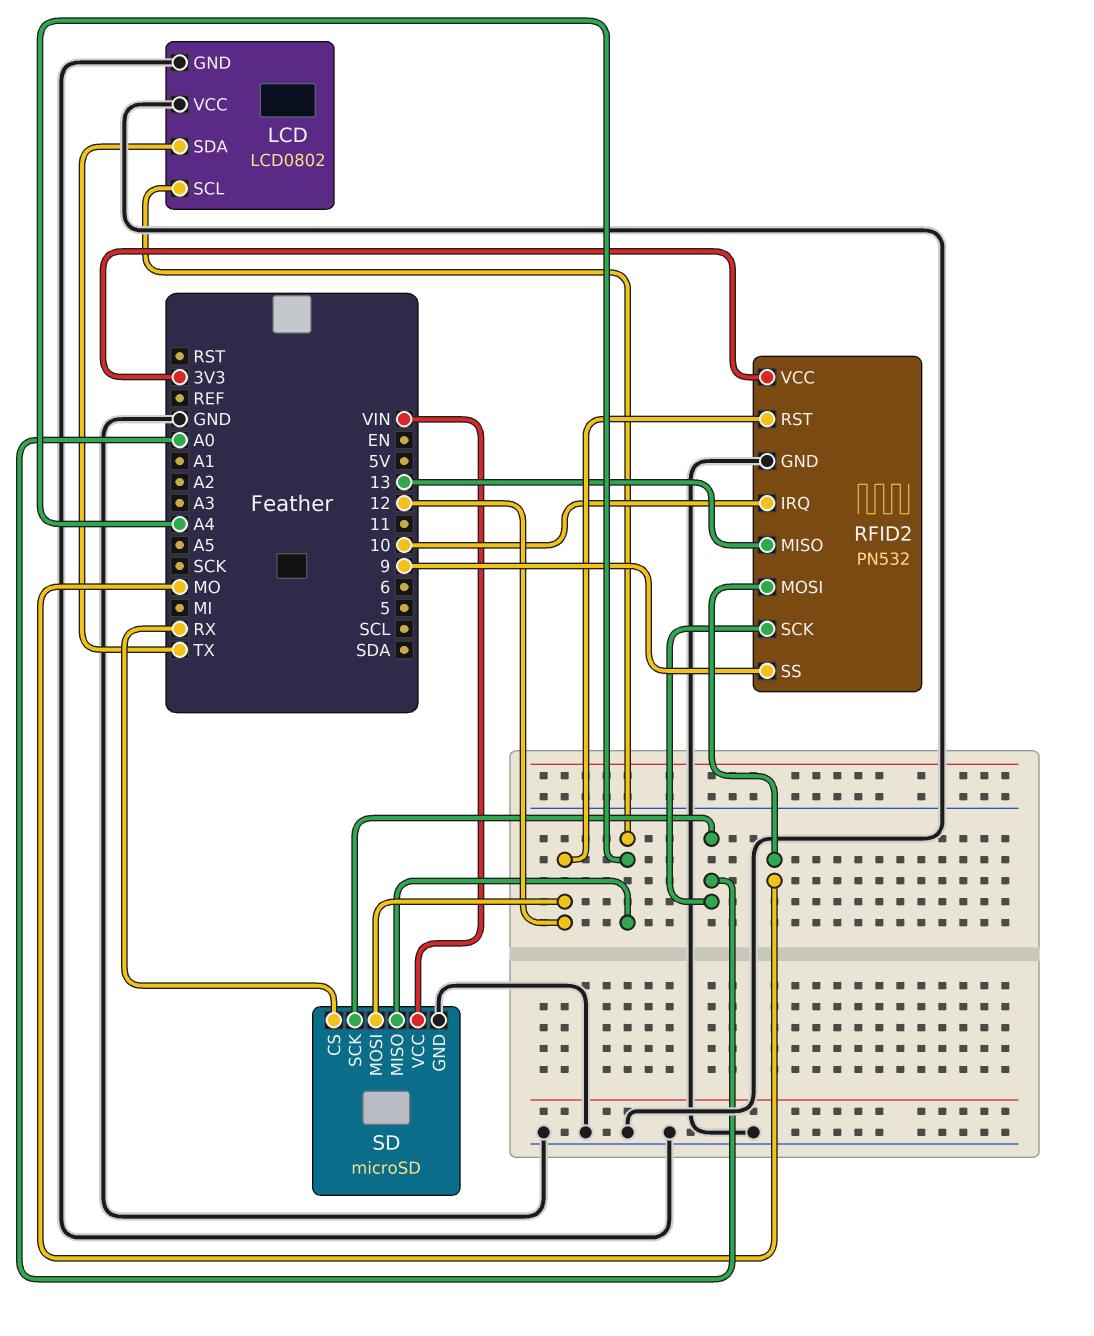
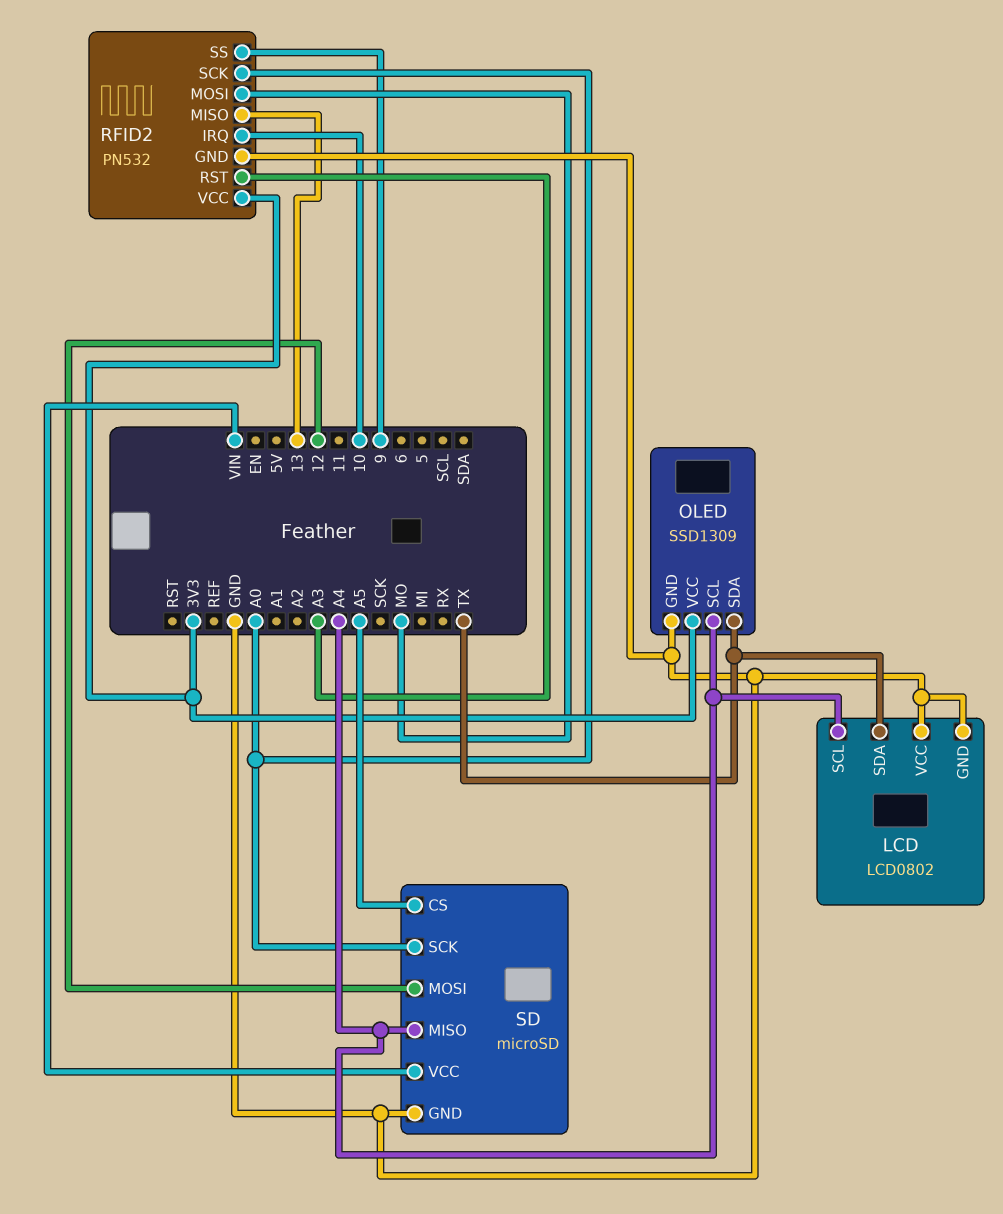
OLED: none -> SSD1309
OLED pin GND: none -> GND
OLED pin SCL: none -> A4
OLED pin SDA: none -> TX
OLED pin VCC: none -> 3V3
RFID2 pin RST: 12 -> A3
SD pin CS: RX -> A5

